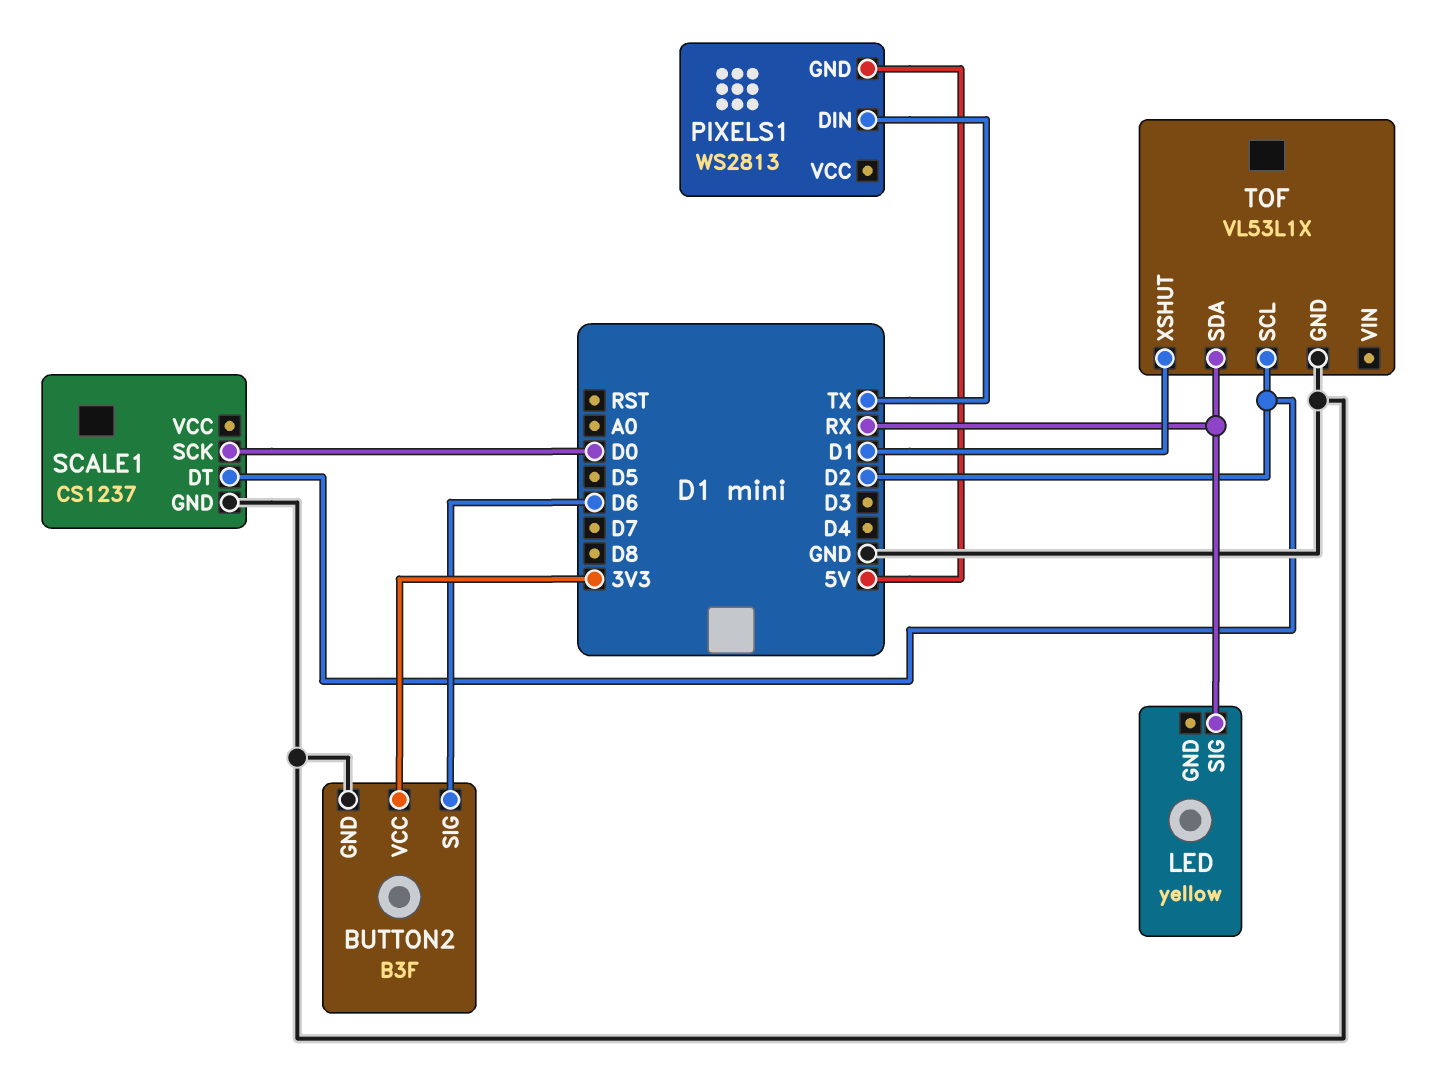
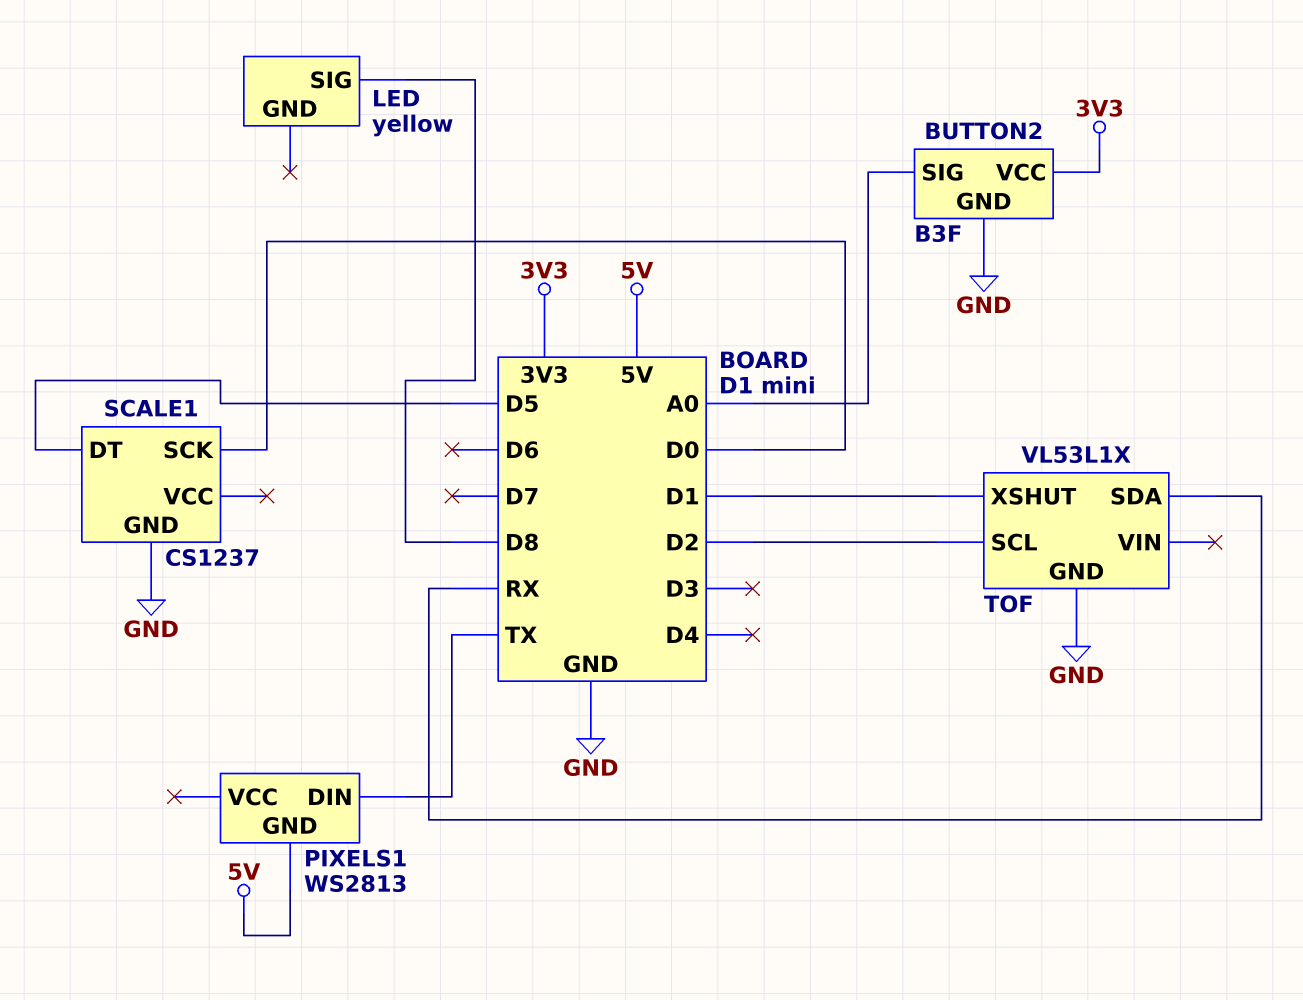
BUTTON2 pin SIG: D6 -> A0
LED pin SIG: RX -> D8
SCALE1 pin DT: D2 -> D5

